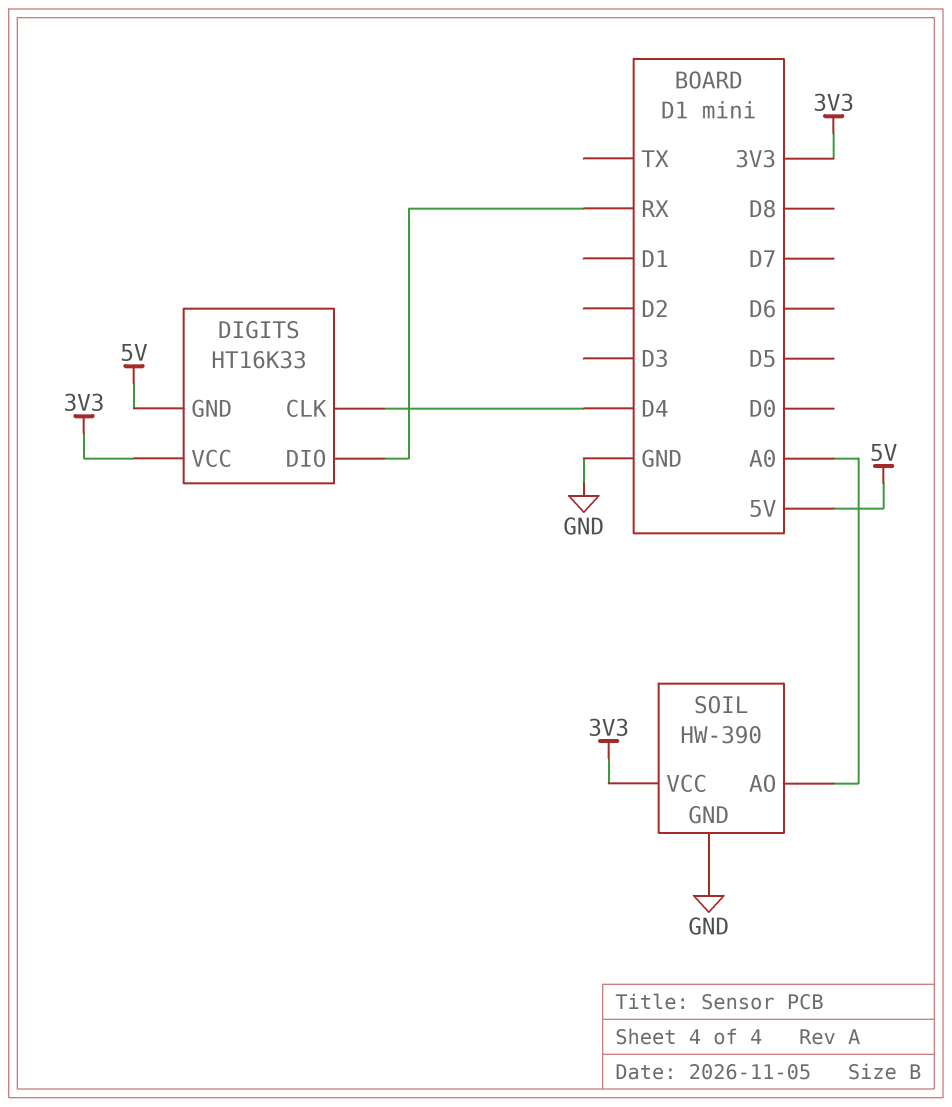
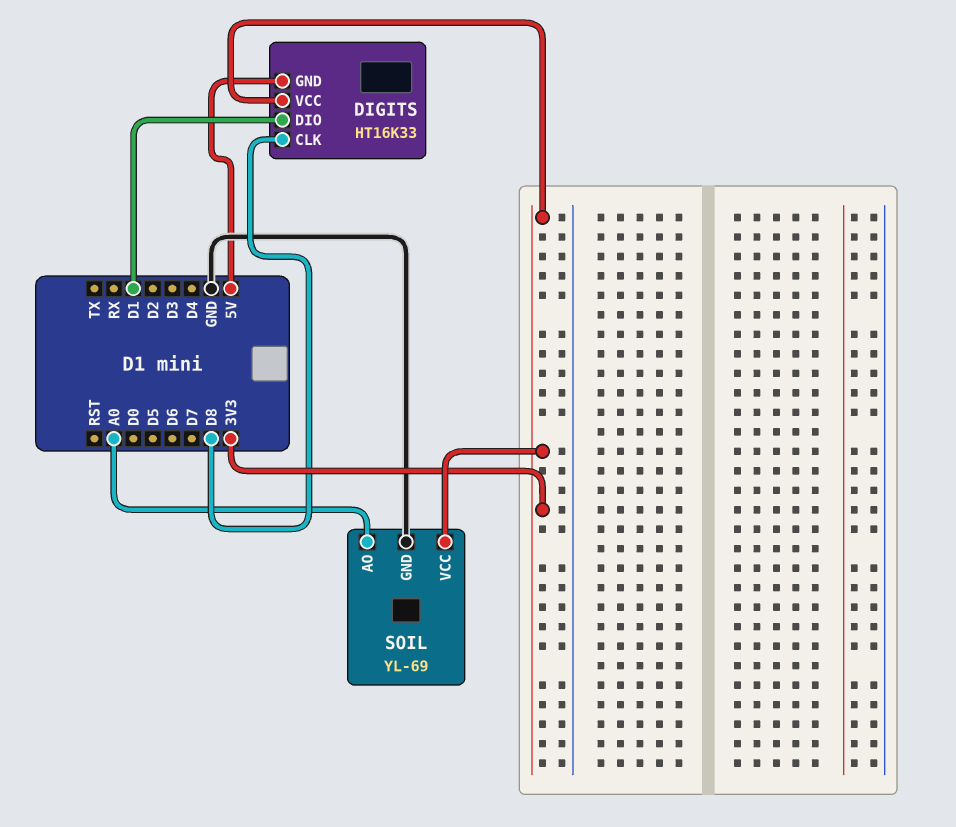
DIGITS pin CLK: D4 -> D8
DIGITS pin DIO: RX -> D1
SOIL: HW-390 -> YL-69

